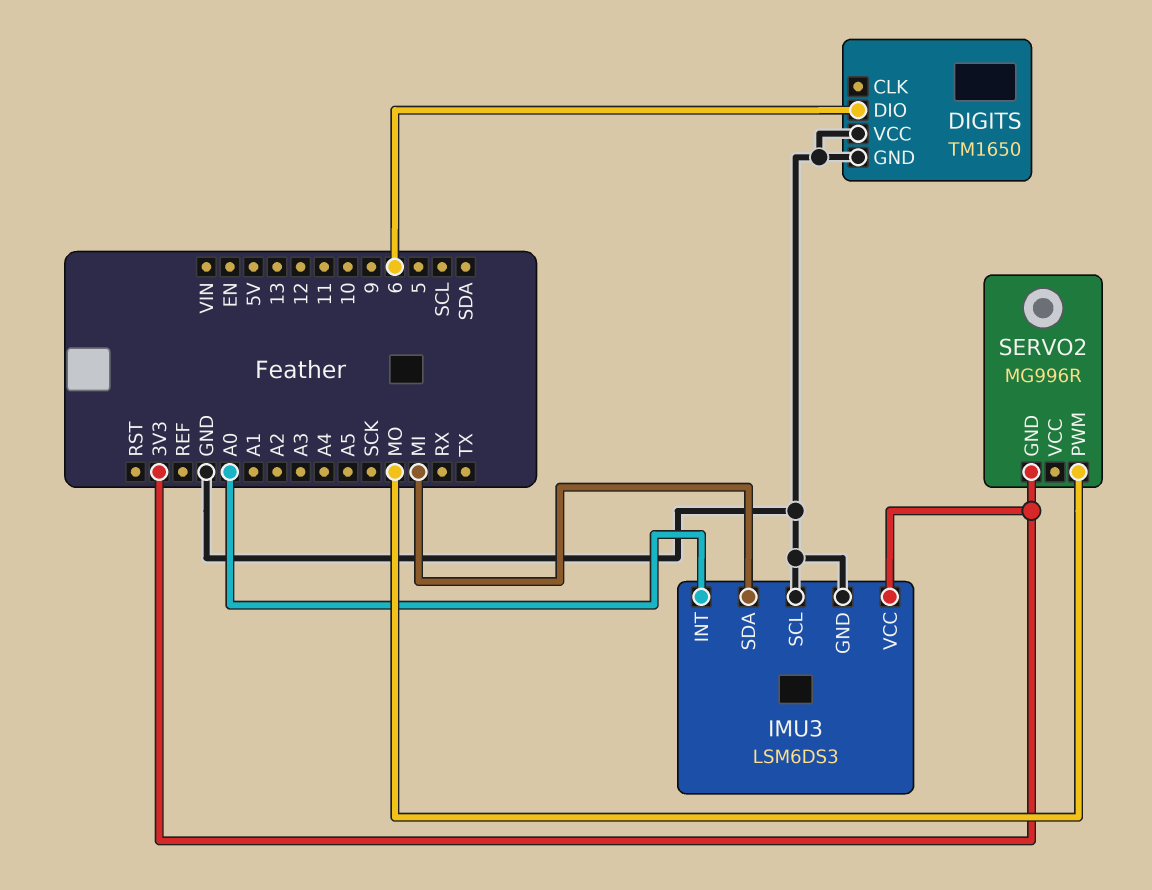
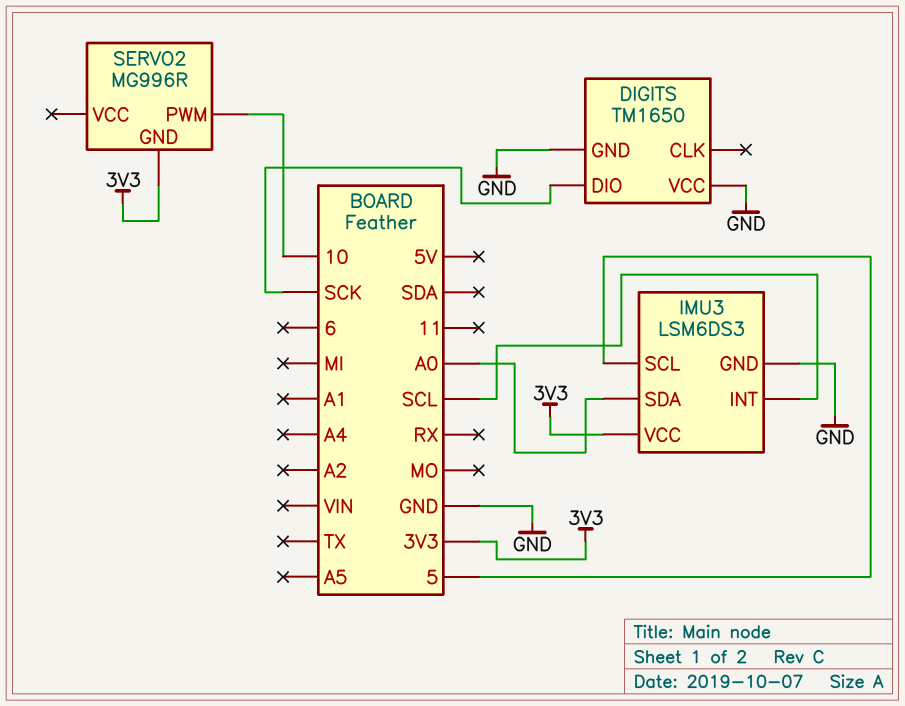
DIGITS pin DIO: 6 -> SCK
IMU3 pin INT: A0 -> SCL
IMU3 pin SCL: GND -> 5
IMU3 pin SDA: MI -> A0
SERVO2 pin PWM: MO -> 10

